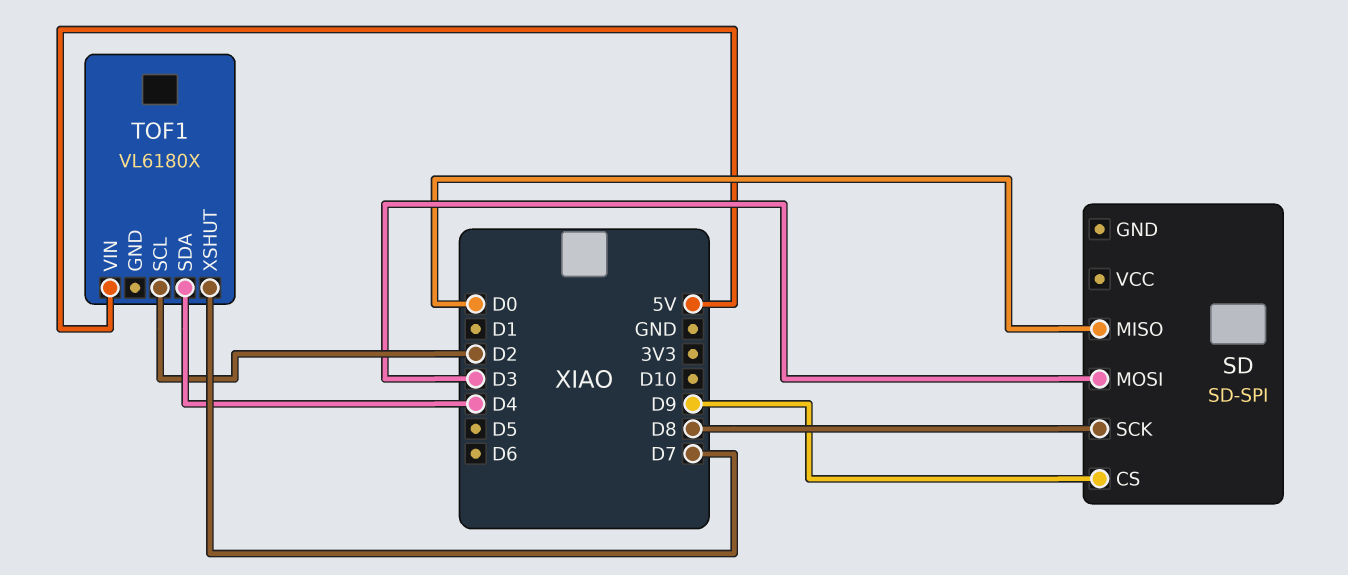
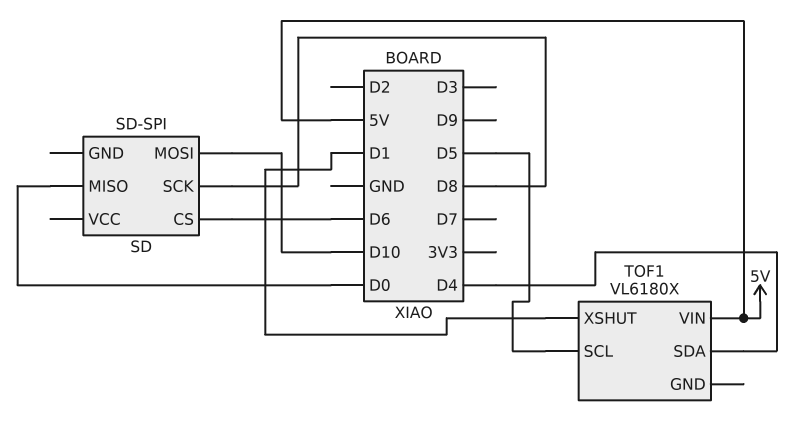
SD pin CS: D9 -> D6
SD pin MOSI: D3 -> D10
TOF1 pin SCL: D2 -> D5
TOF1 pin XSHUT: D7 -> D1

